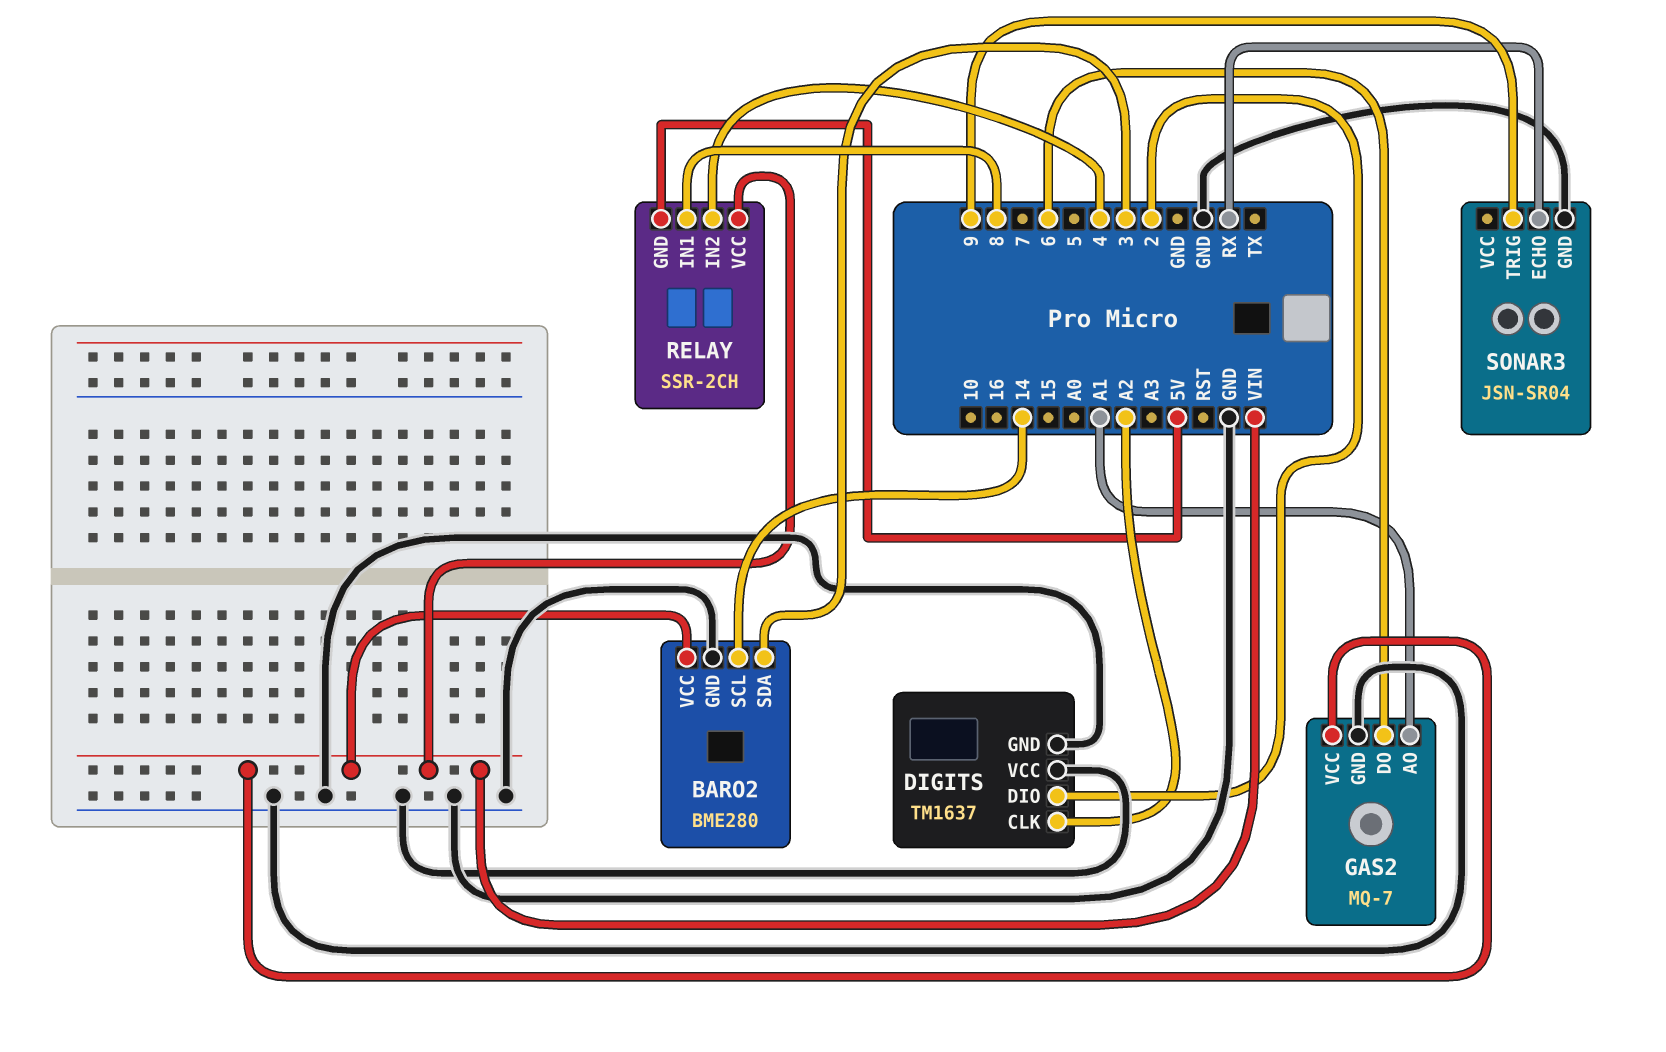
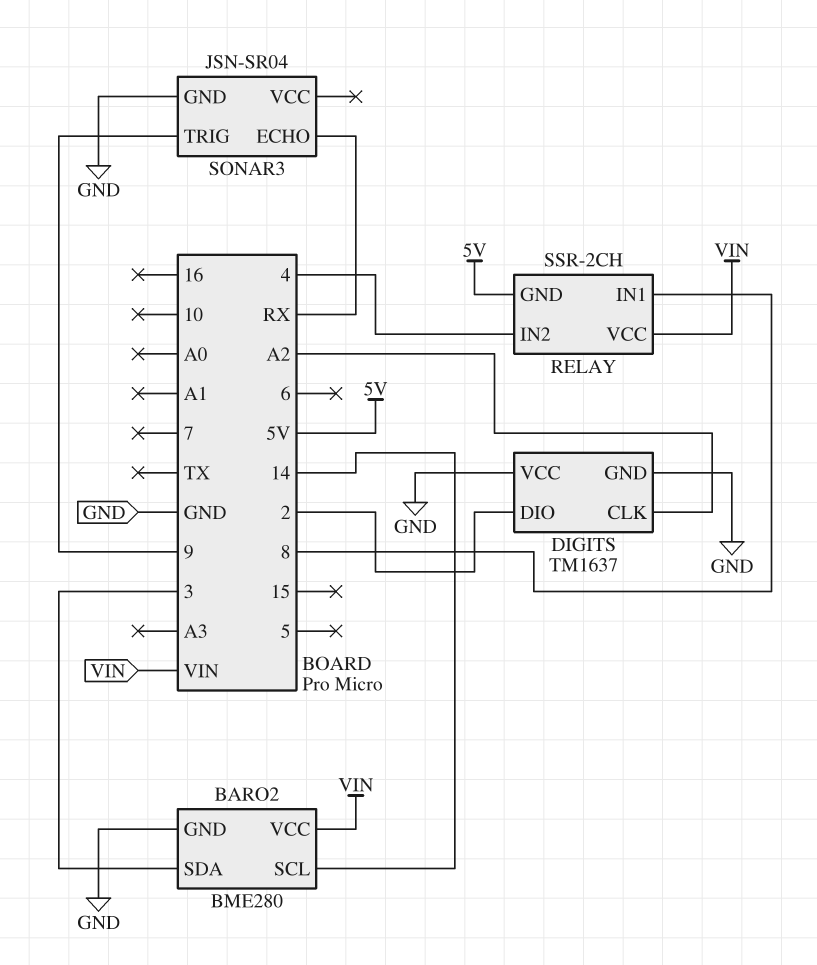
GAS2: MQ-7 -> none
GAS2 pin AO: A1 -> none
GAS2 pin DO: 6 -> none
GAS2 pin GND: GND -> none
GAS2 pin VCC: VIN -> none

